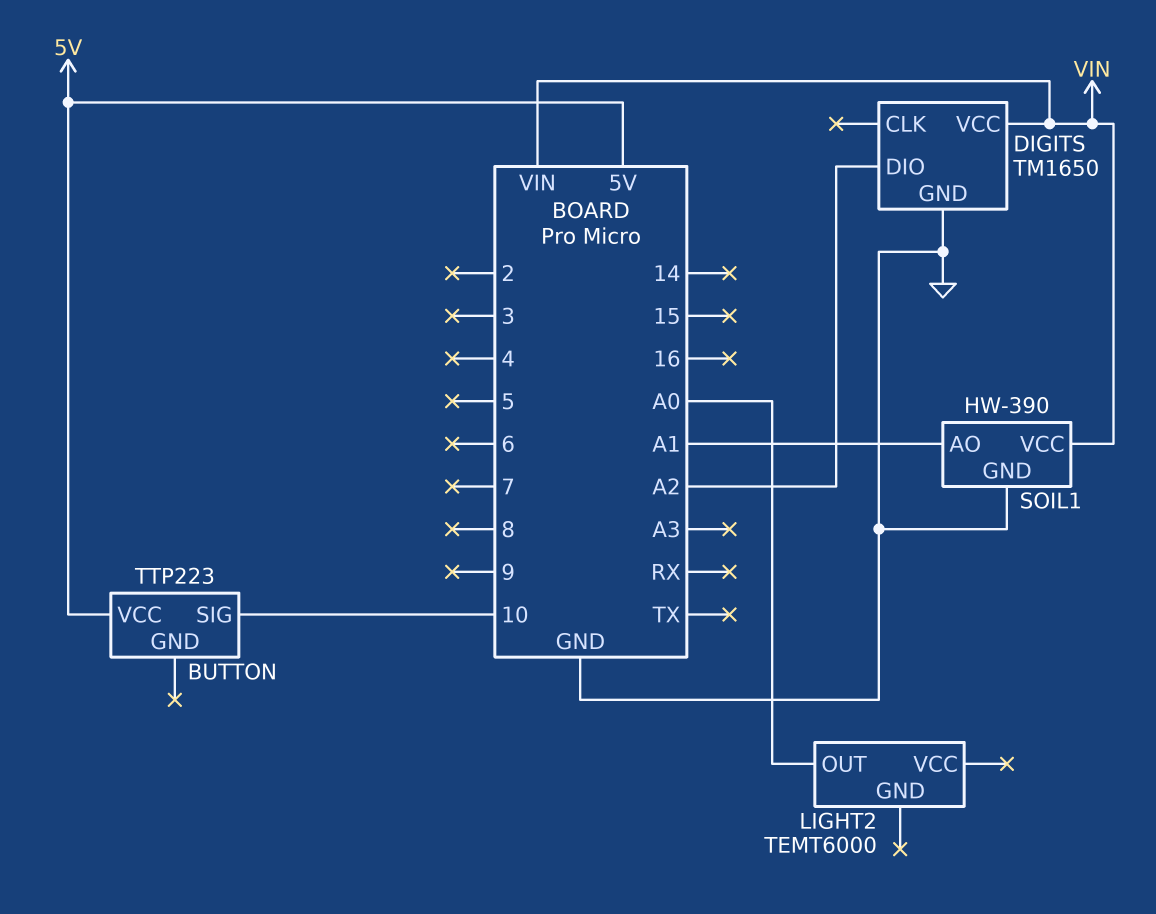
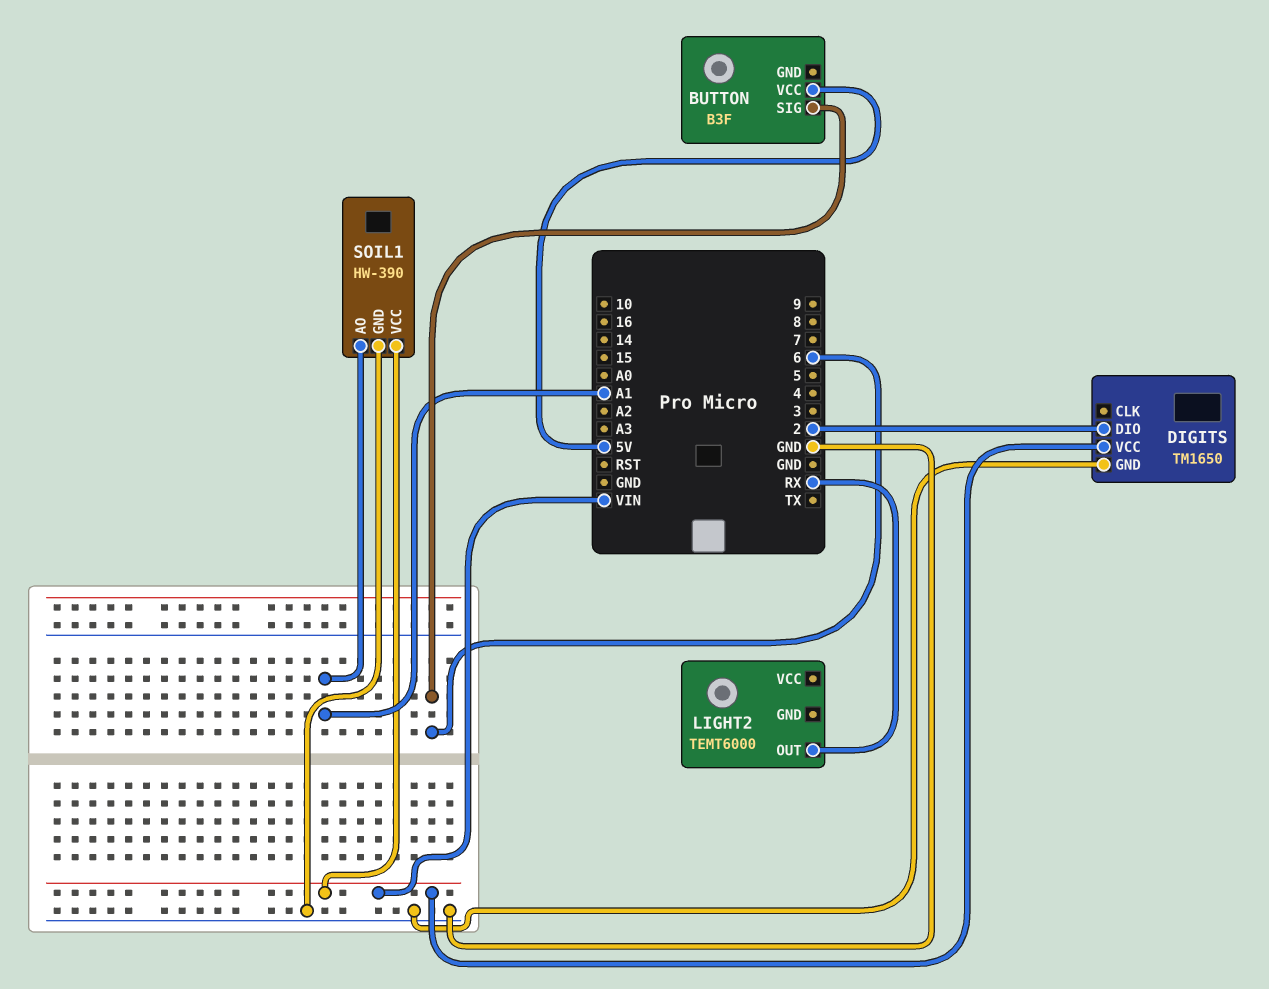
BUTTON: TTP223 -> B3F
BUTTON pin SIG: 10 -> 6
DIGITS pin DIO: A2 -> 2
LIGHT2 pin OUT: A0 -> RX

